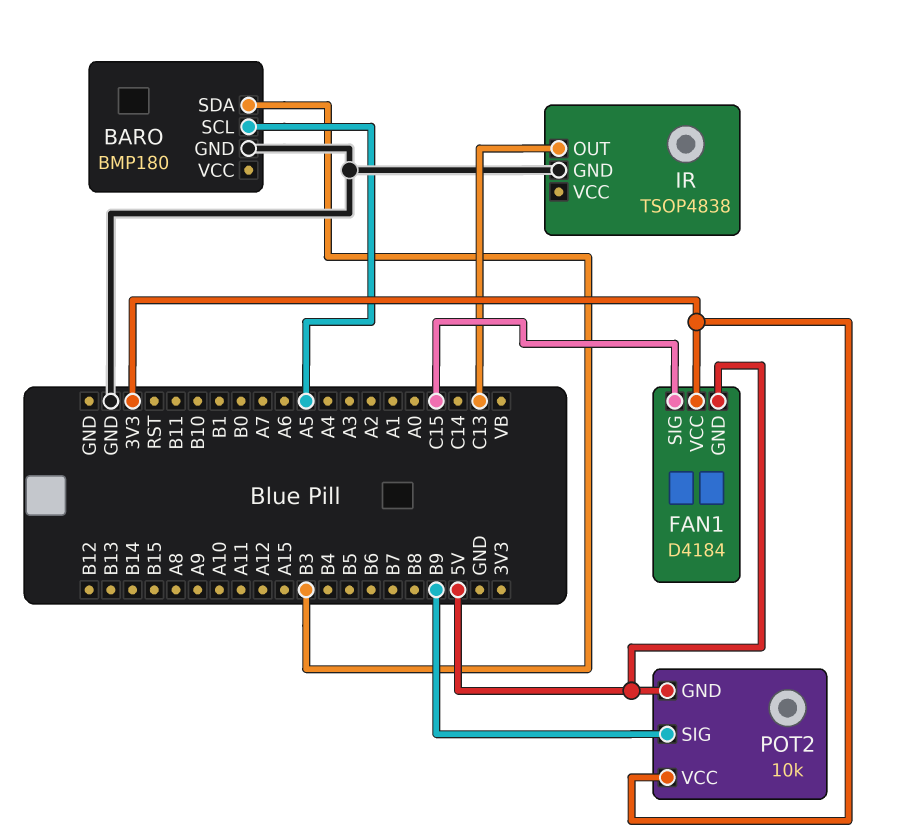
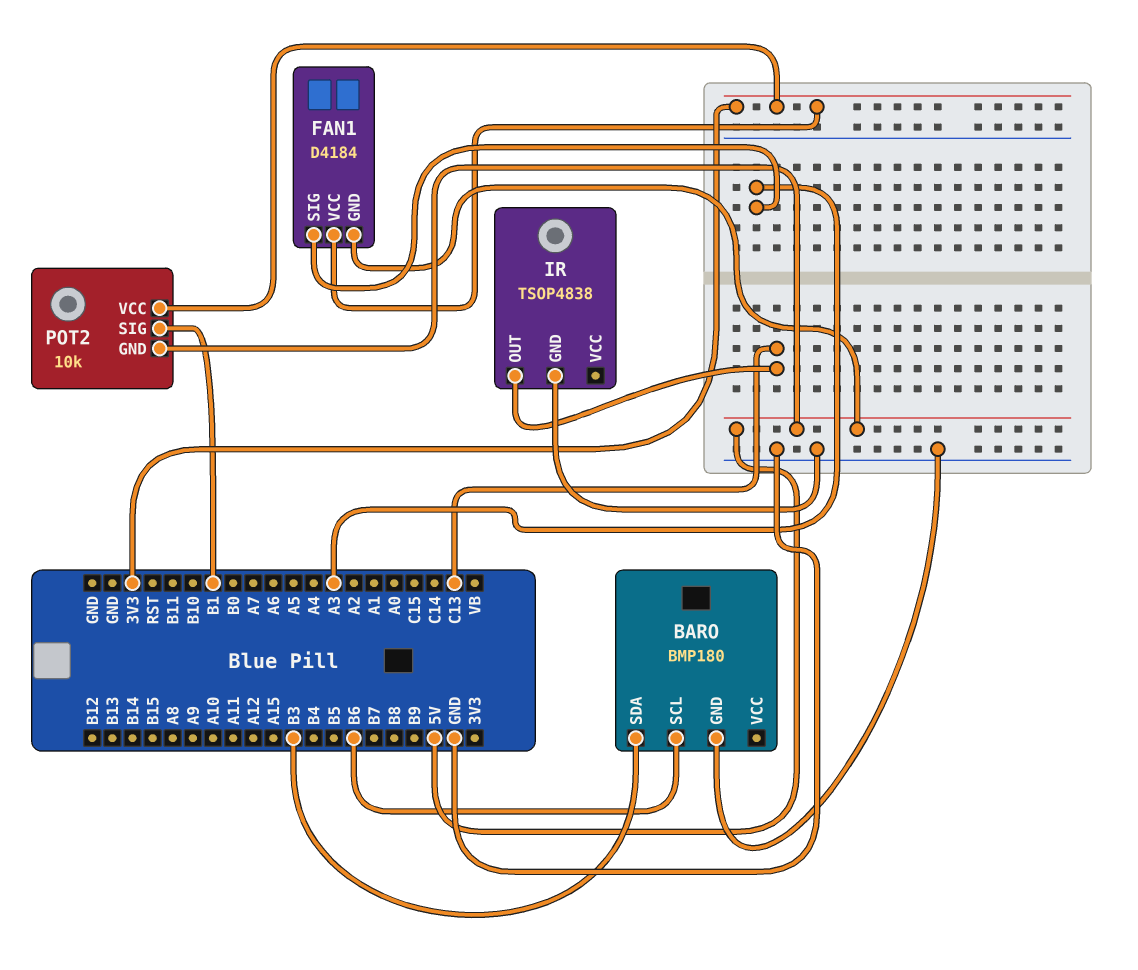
BARO pin SCL: A5 -> B6
FAN1 pin SIG: C15 -> A3
POT2 pin SIG: B9 -> B1

